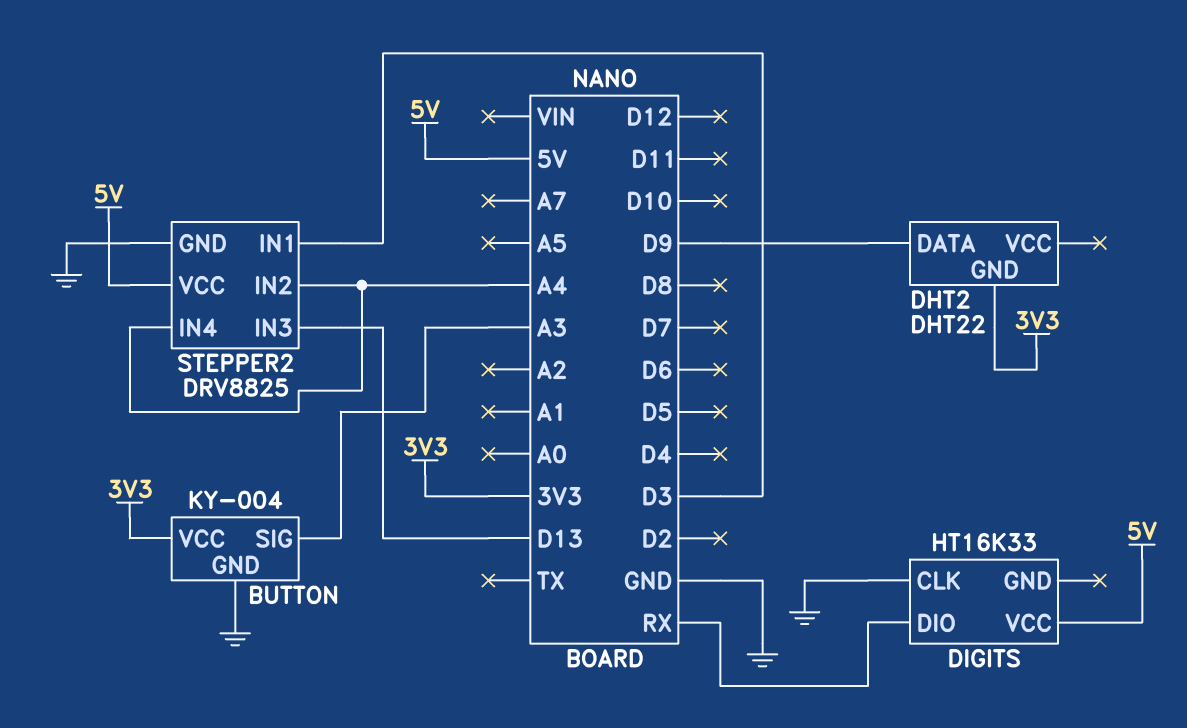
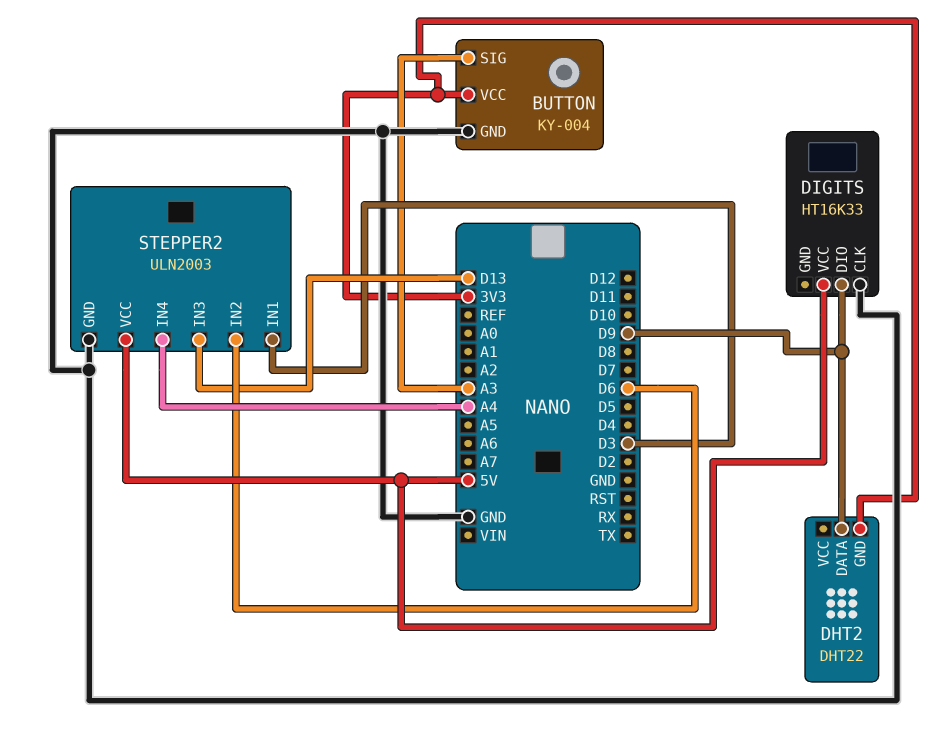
DIGITS pin DIO: RX -> D9
STEPPER2: DRV8825 -> ULN2003
STEPPER2 pin IN2: A4 -> D6

